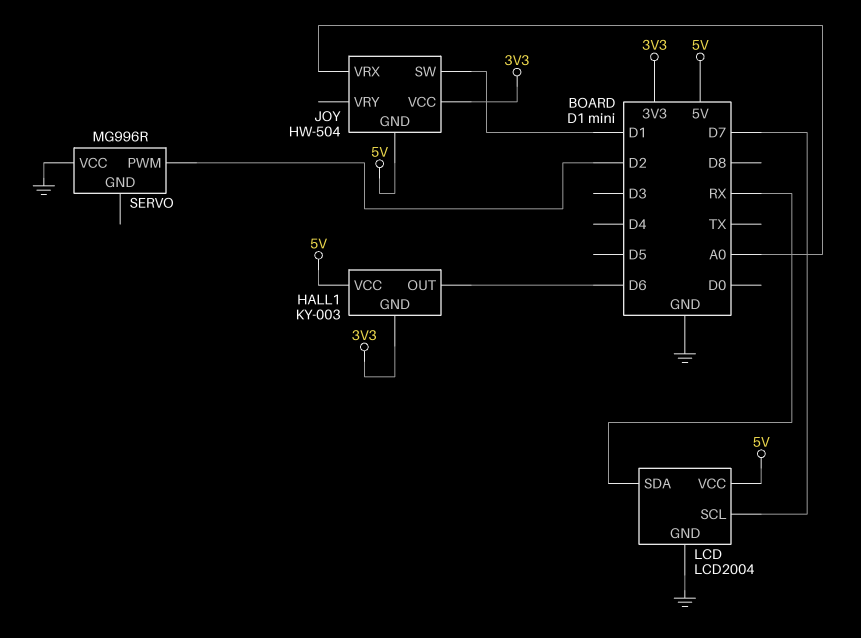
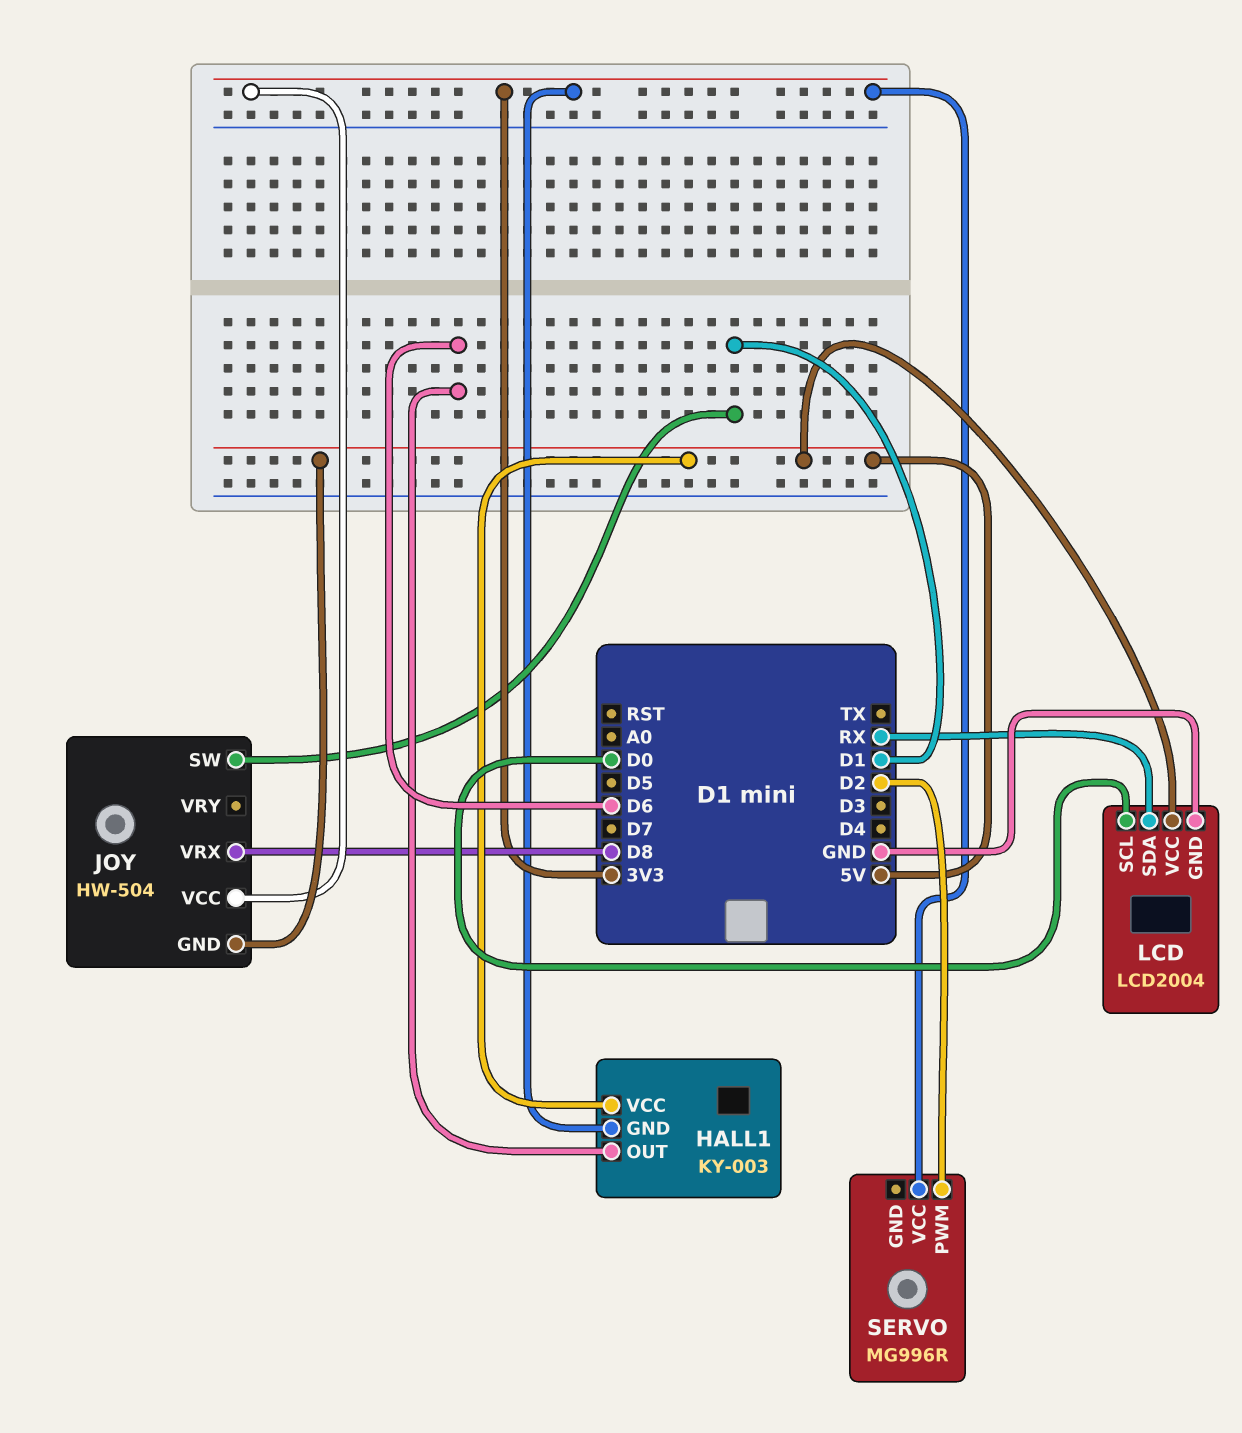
JOY pin VRX: A0 -> D8
LCD pin SCL: D7 -> D0
SERVO pin VCC: GND -> 3V3

